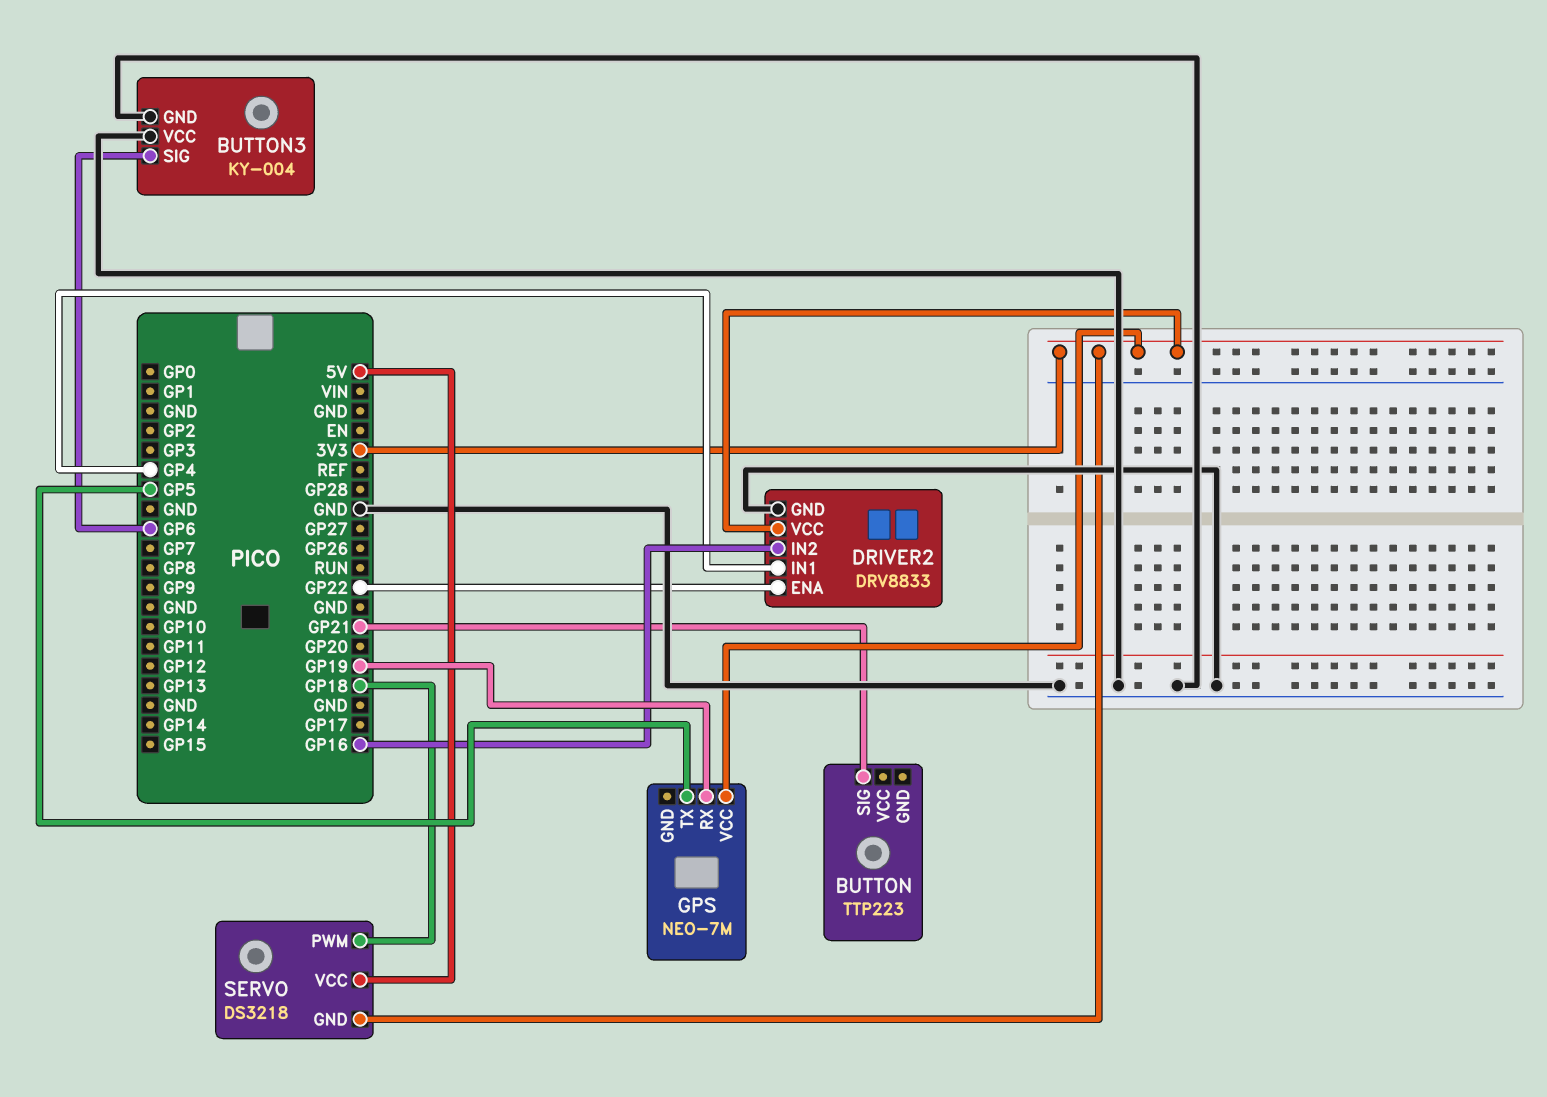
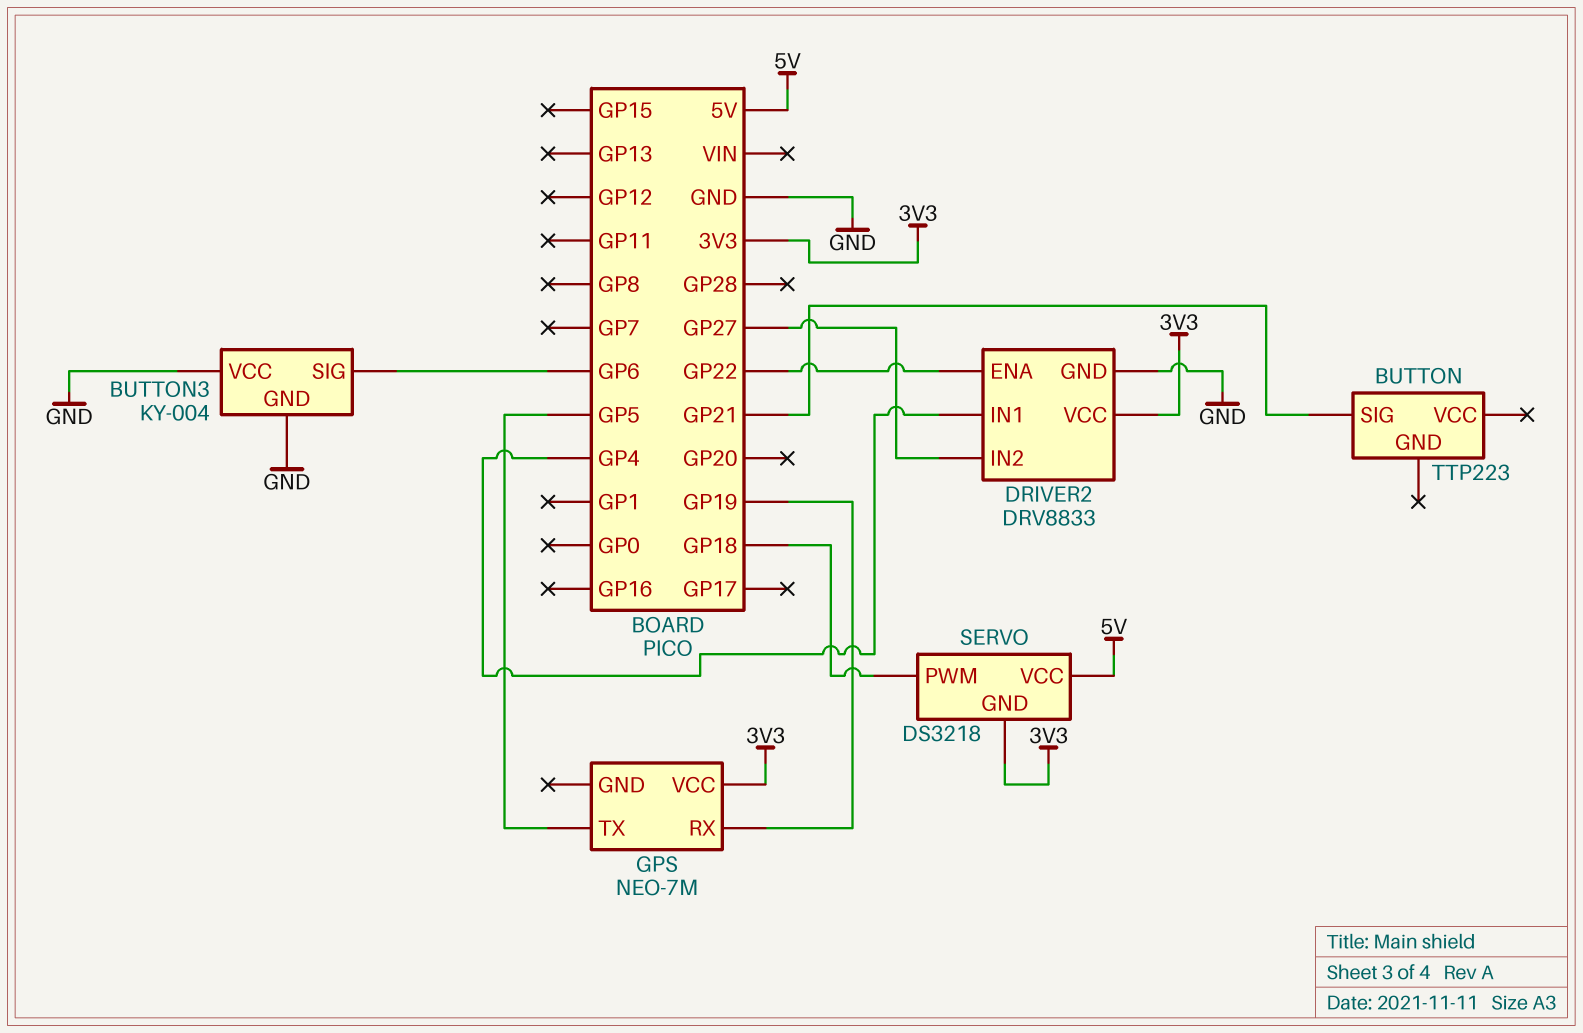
DRIVER2 pin IN2: GP16 -> GP27

